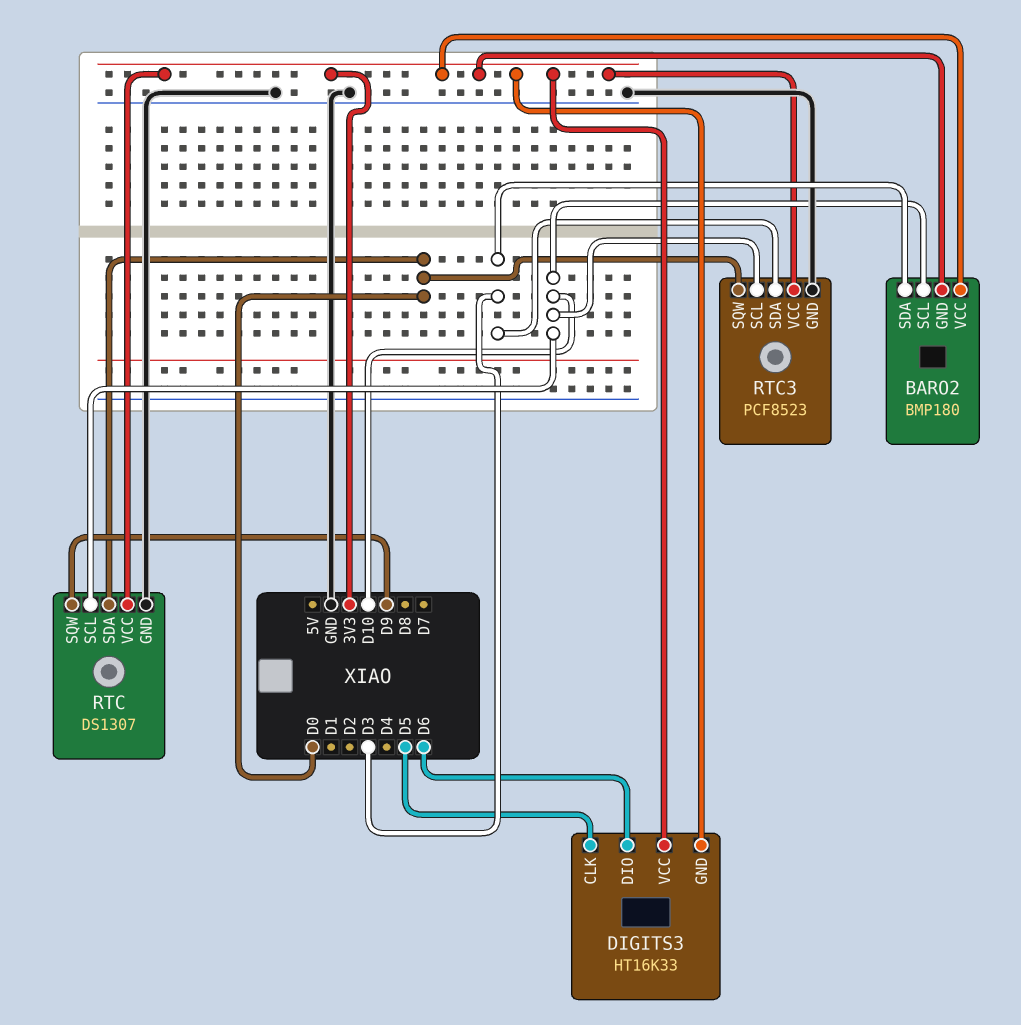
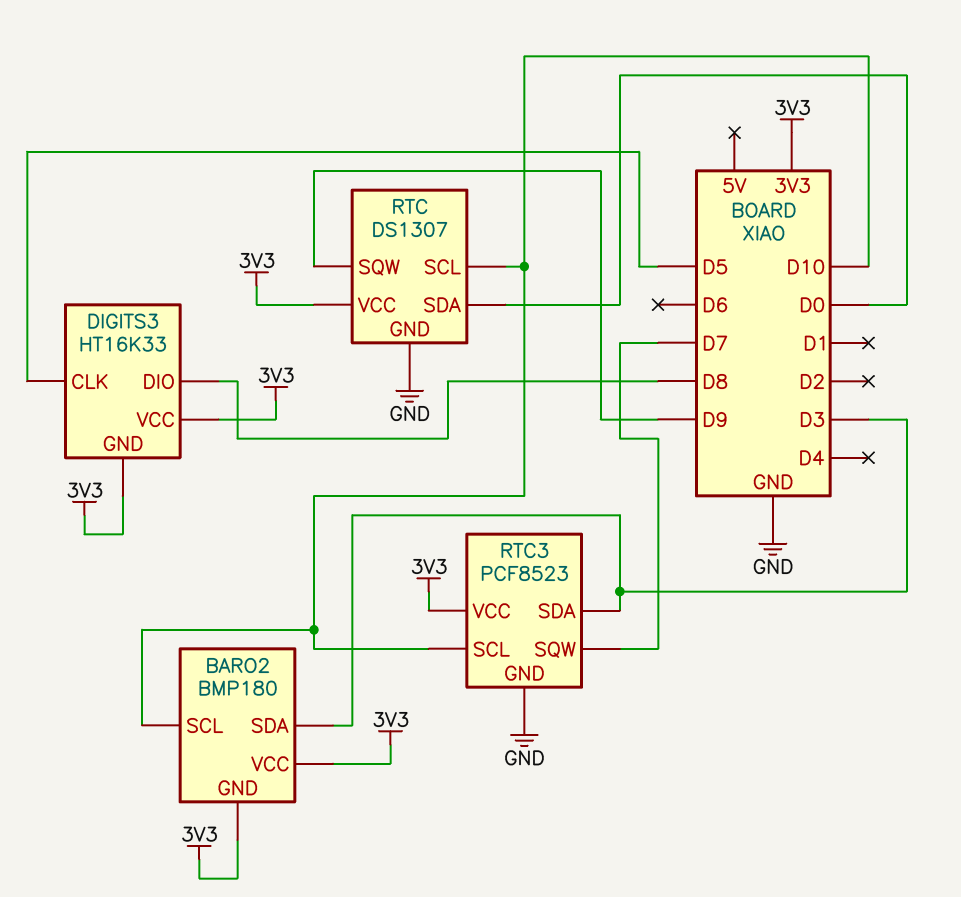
DIGITS3 pin DIO: D6 -> D8
RTC3 pin SQW: D0 -> D7

